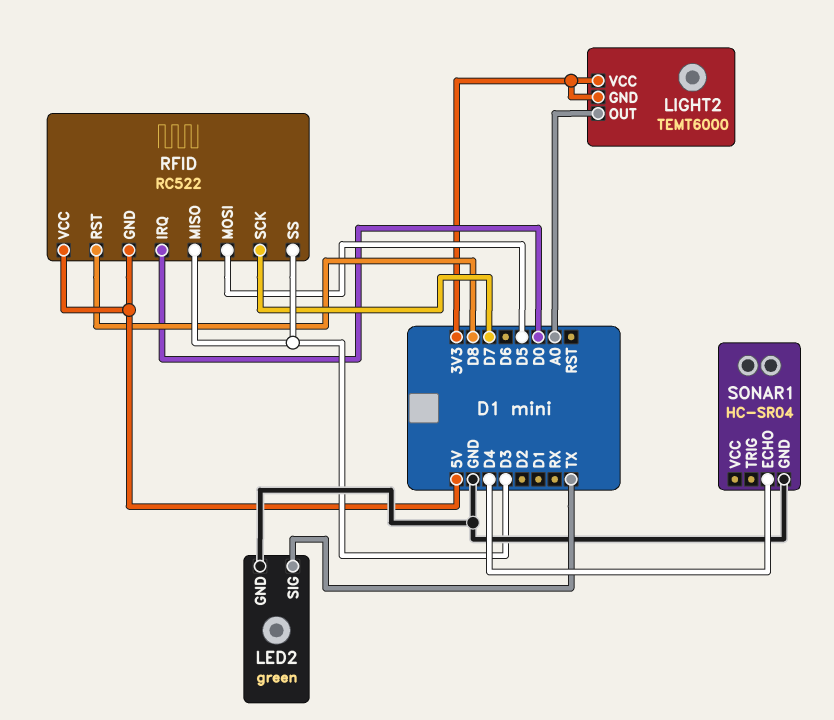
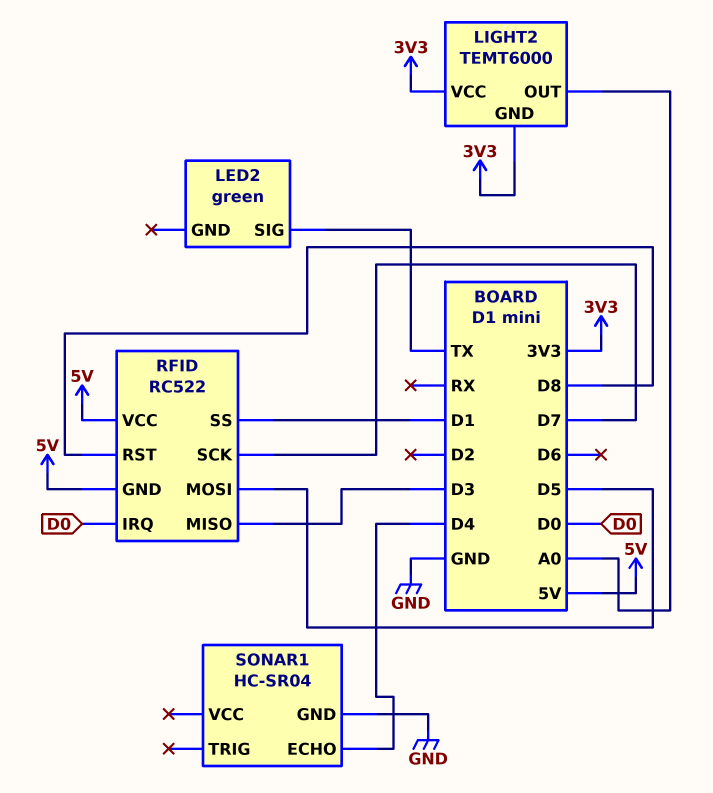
LED2 pin GND: GND -> none
RFID pin SS: D3 -> D1

